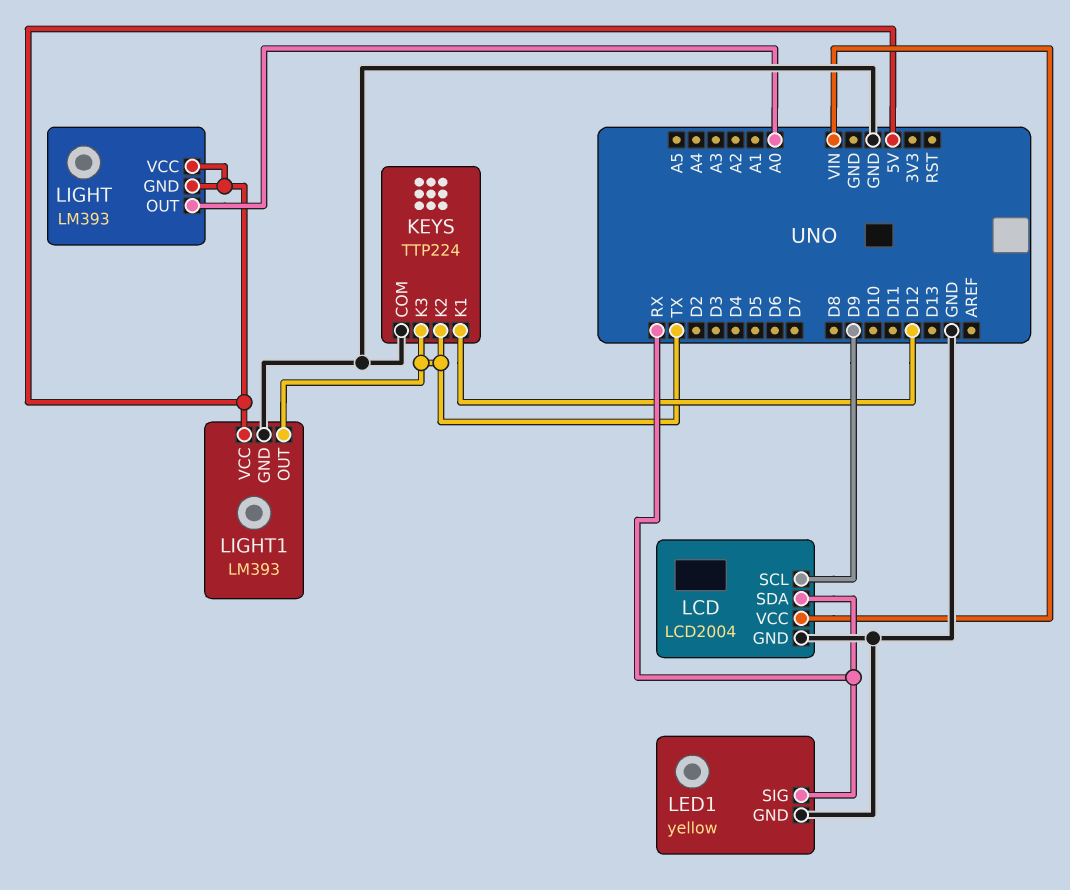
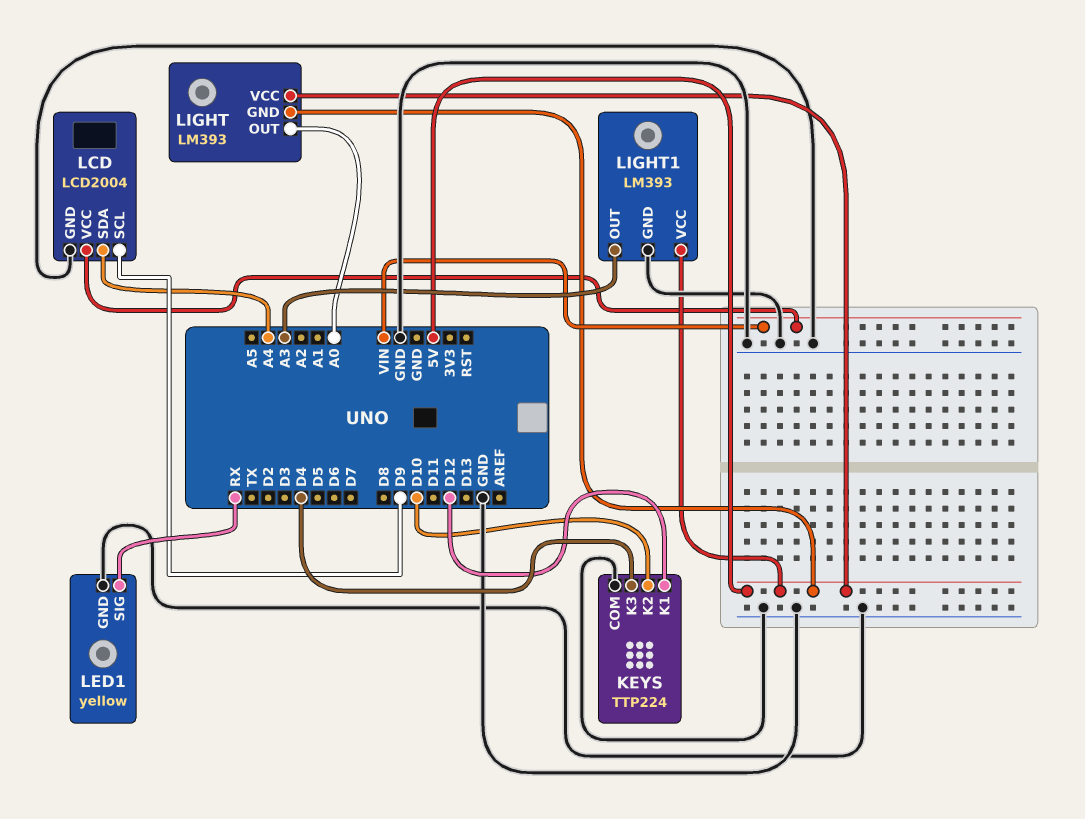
KEYS pin K2: TX -> D10
KEYS pin K3: TX -> D4
LCD pin SDA: RX -> A4
LIGHT1 pin OUT: TX -> A3

